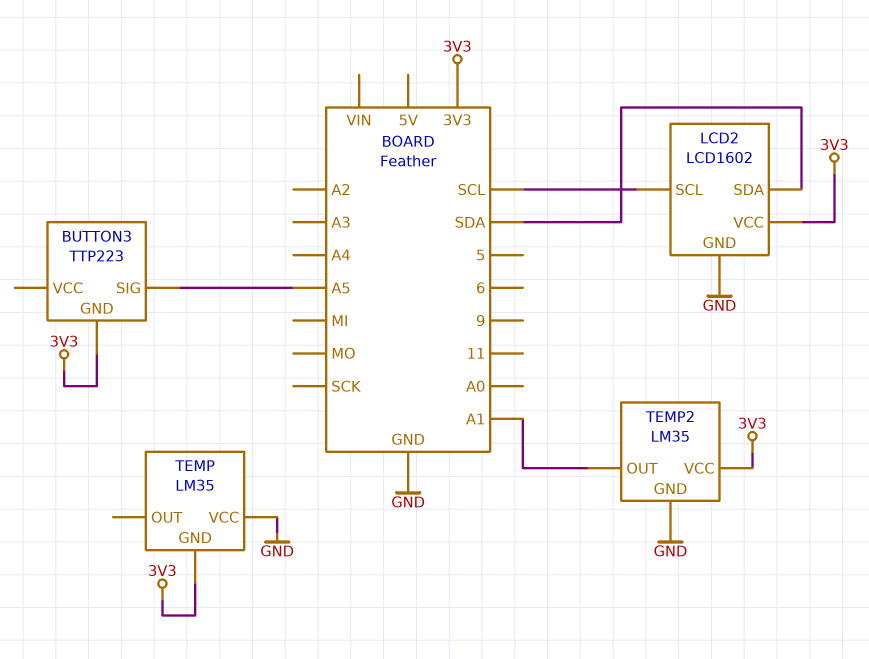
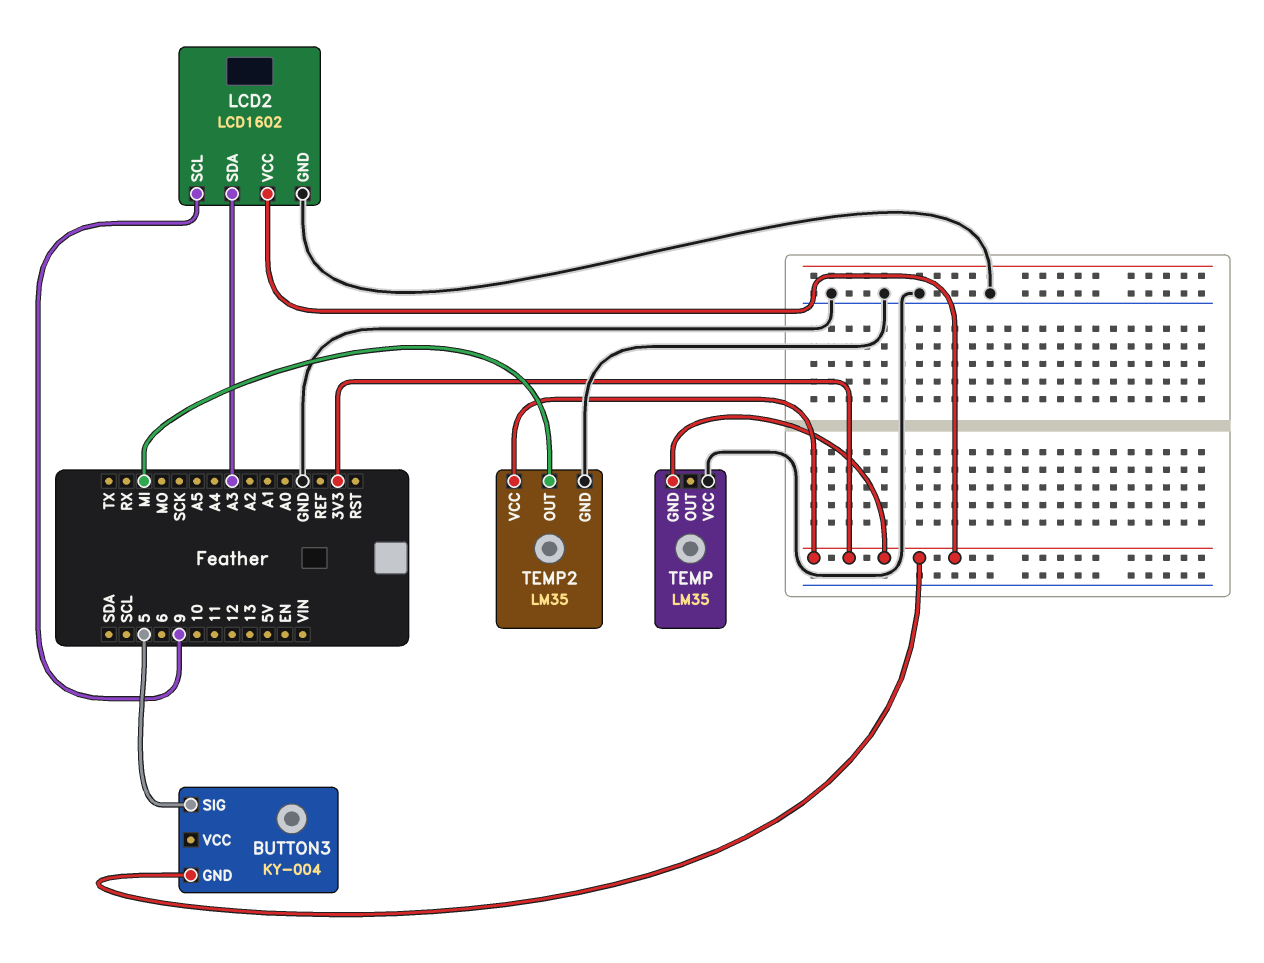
BUTTON3: TTP223 -> KY-004
BUTTON3 pin SIG: A5 -> 5
LCD2 pin SCL: SCL -> 9
LCD2 pin SDA: SDA -> A3
TEMP2 pin OUT: A1 -> MI

